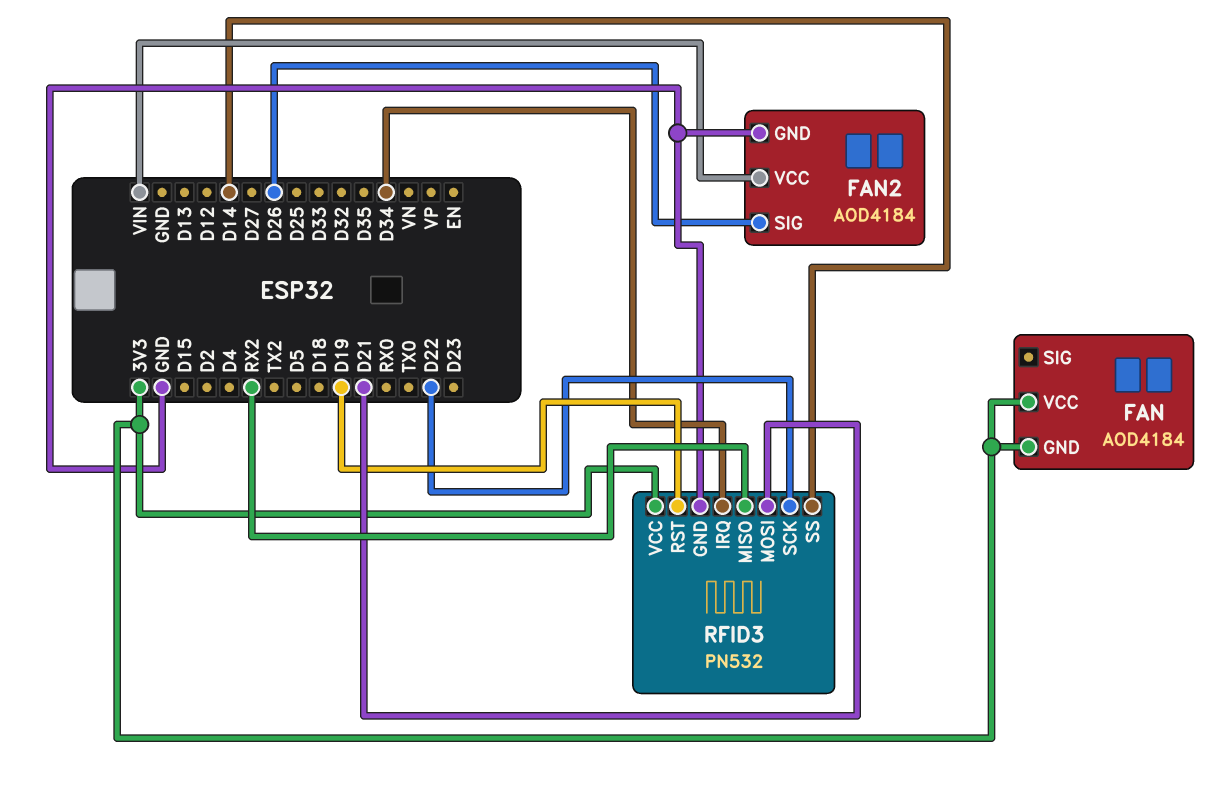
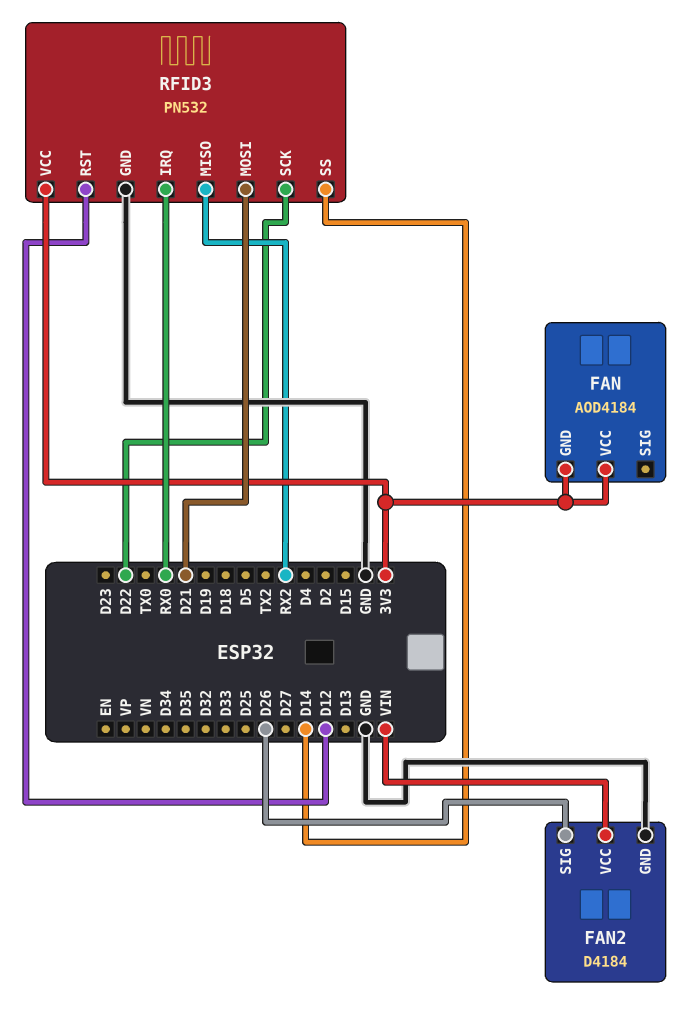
FAN2: AOD4184 -> D4184
RFID3 pin IRQ: D34 -> RX0
RFID3 pin RST: D19 -> D12

